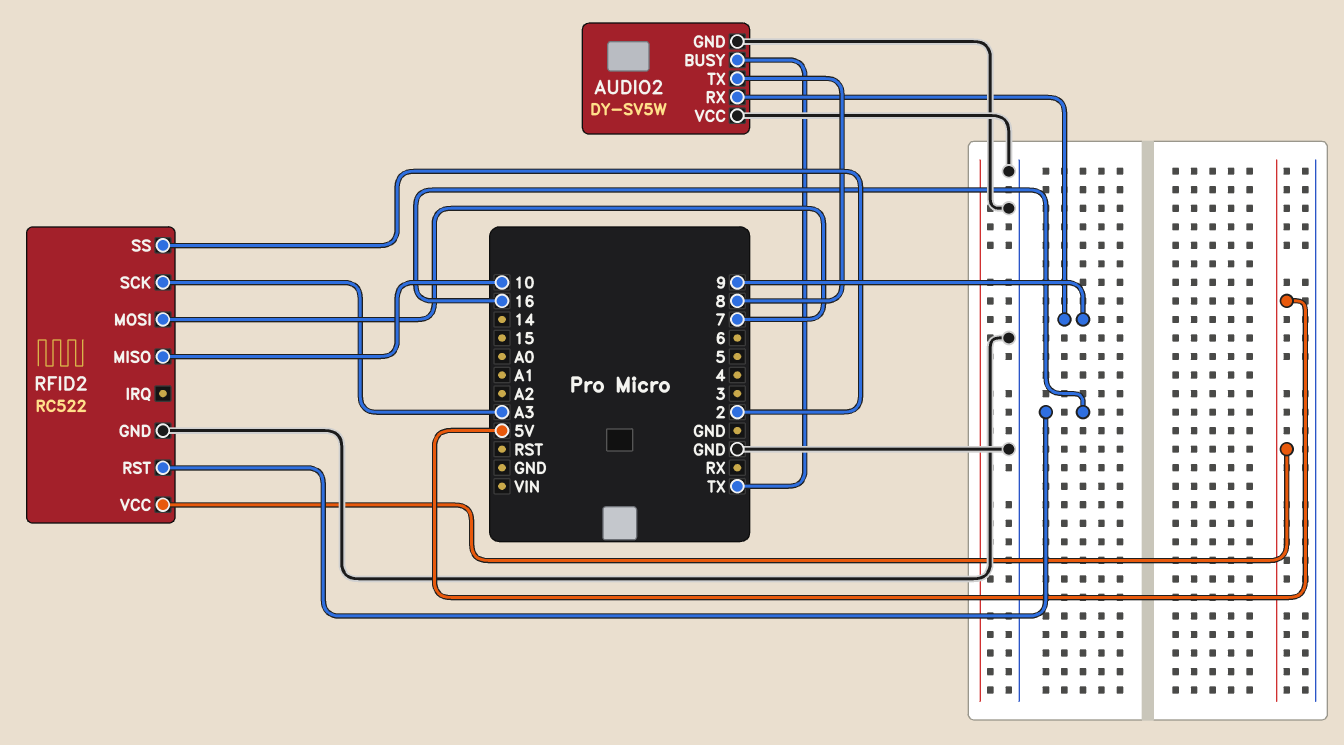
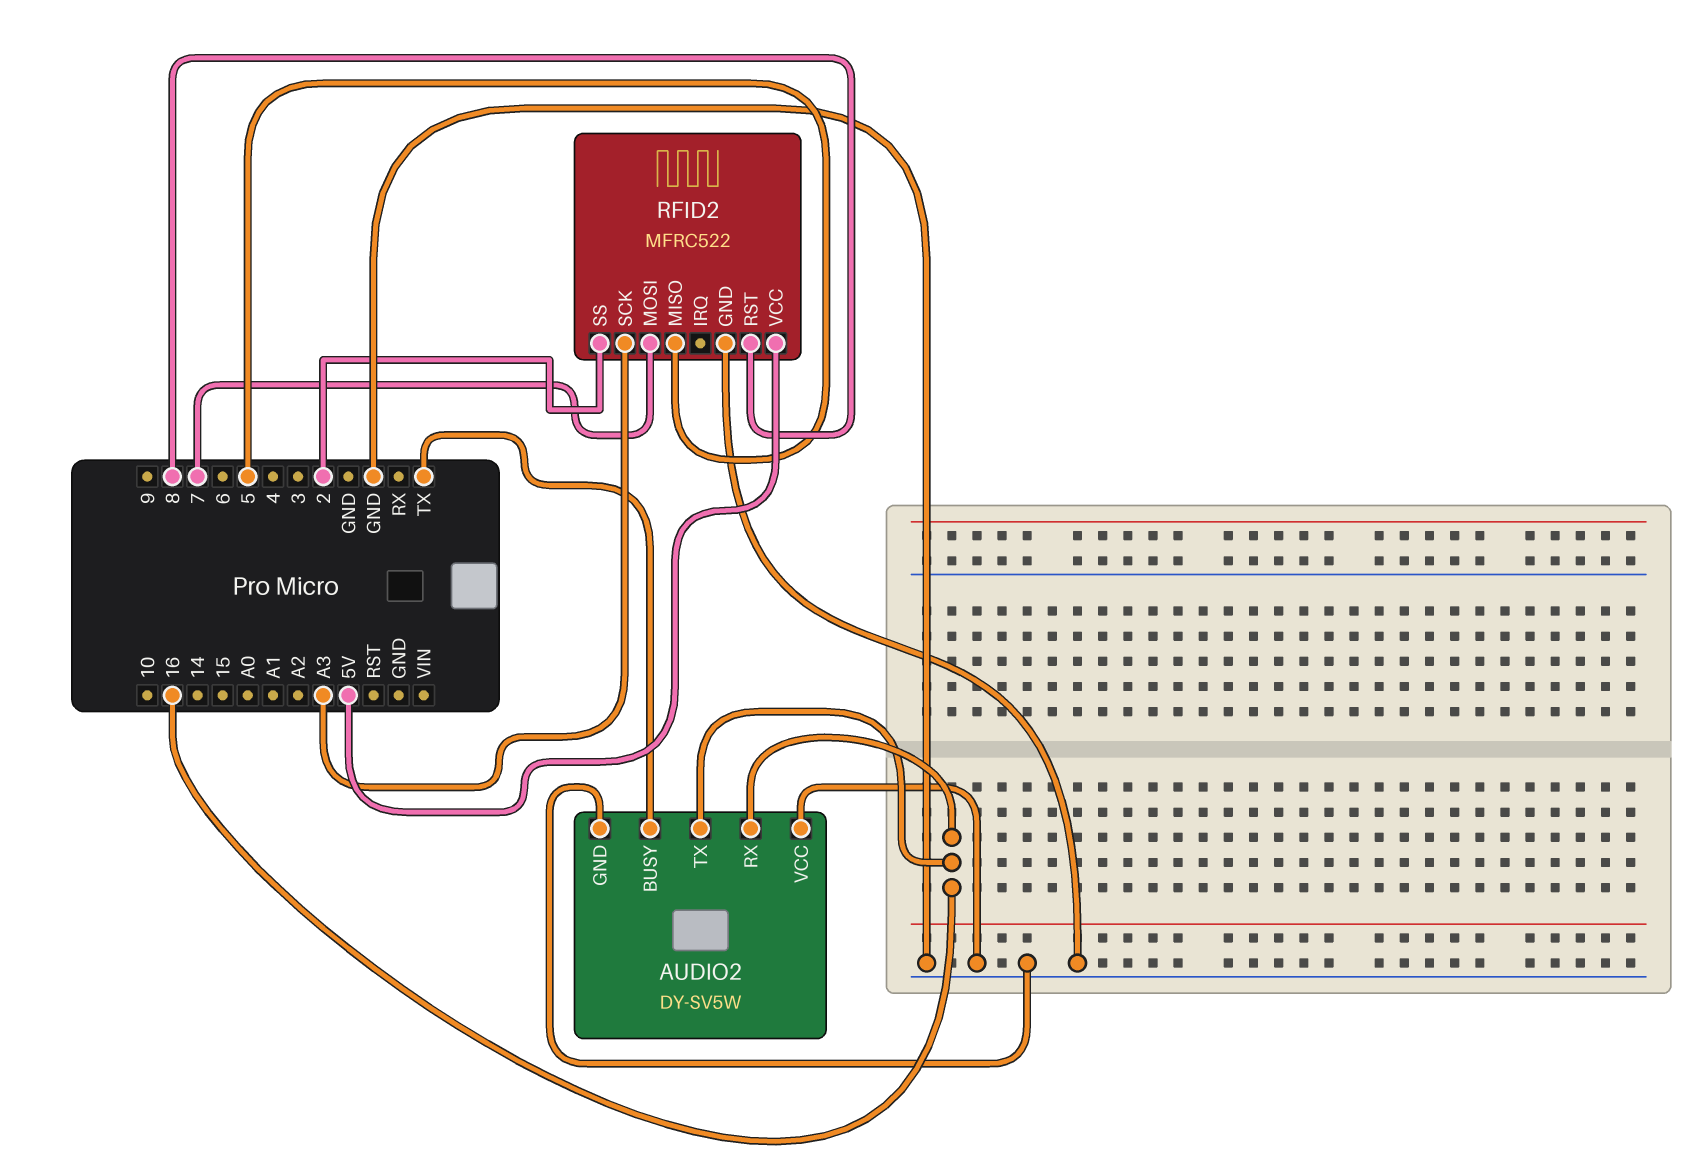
AUDIO2 pin RX: 9 -> 16
AUDIO2 pin TX: 8 -> 16
RFID2: RC522 -> MFRC522
RFID2 pin MISO: 10 -> 5
RFID2 pin RST: 16 -> 8

